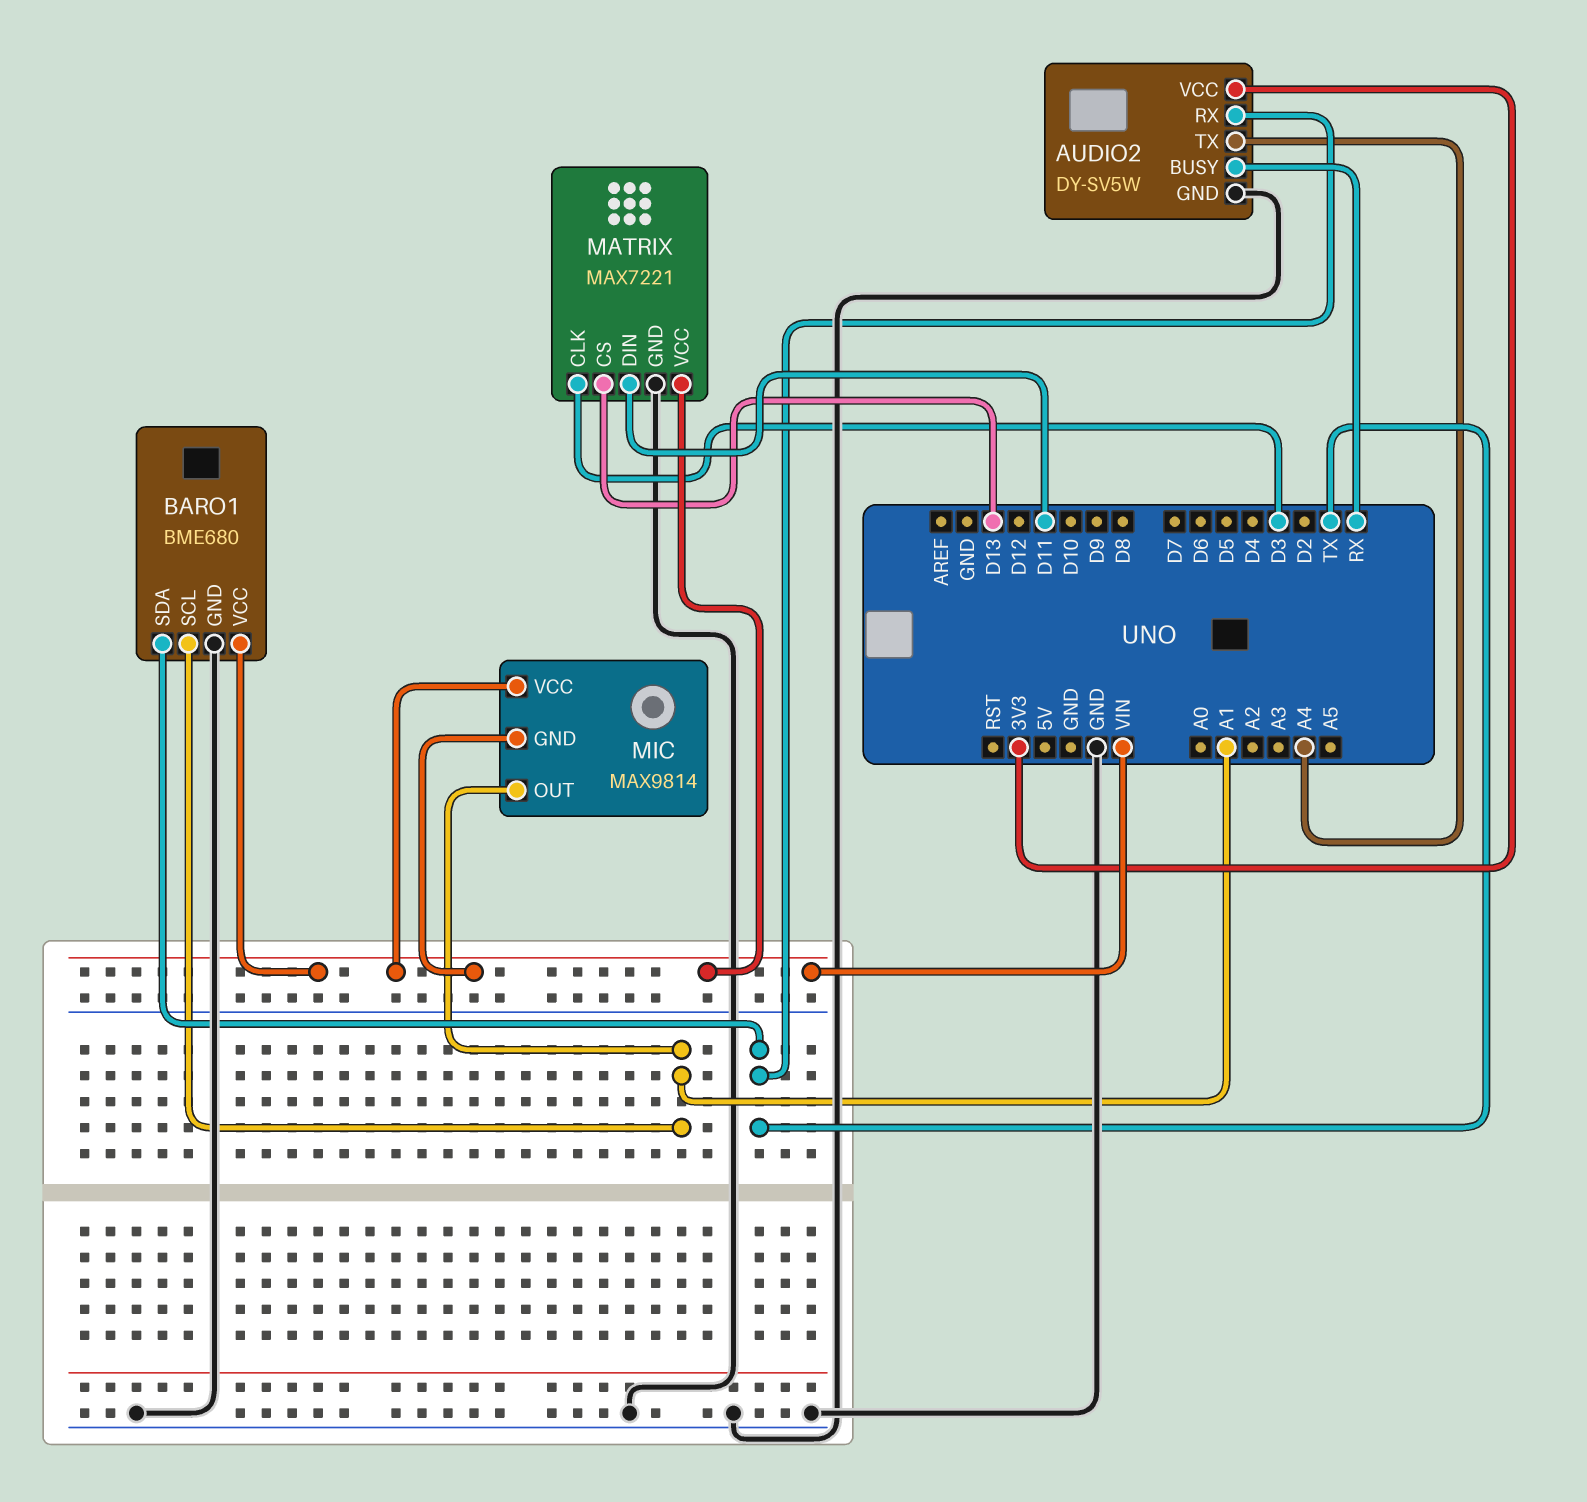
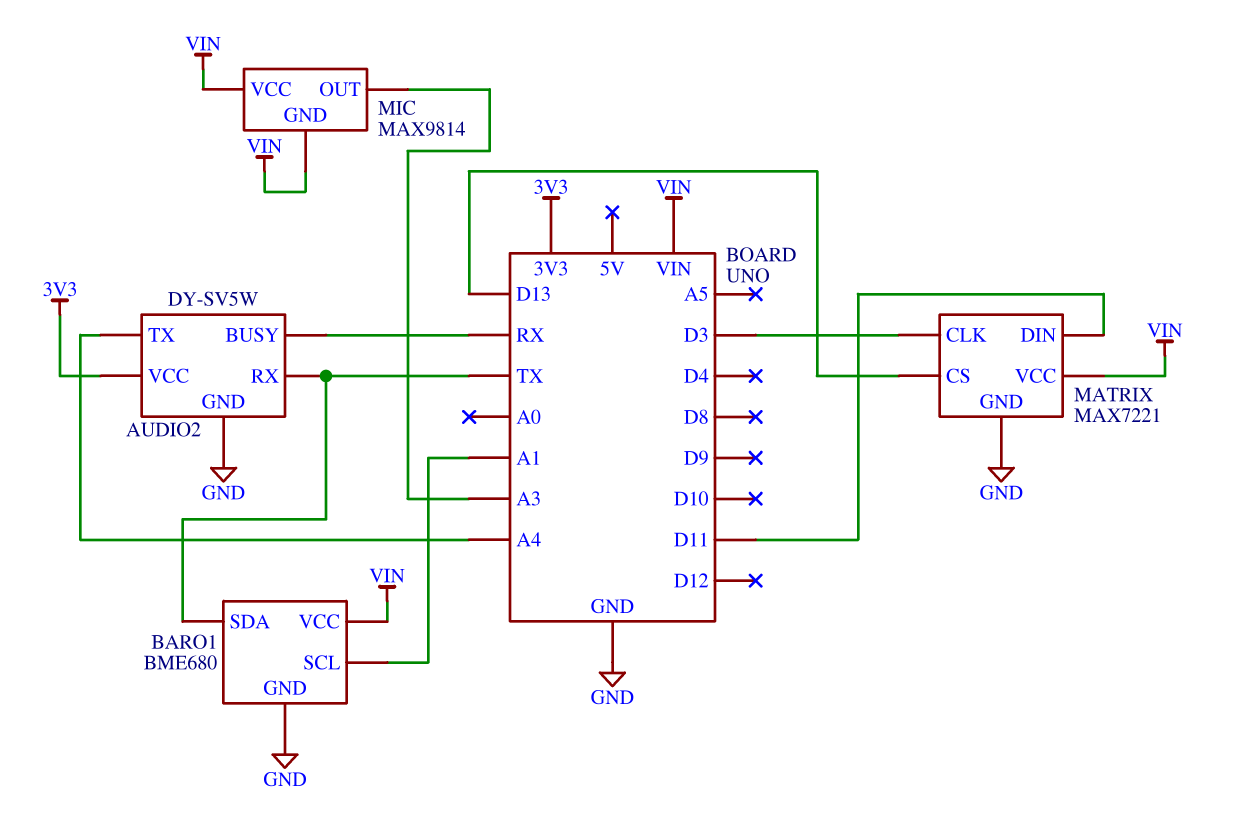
MIC pin OUT: A1 -> A3

